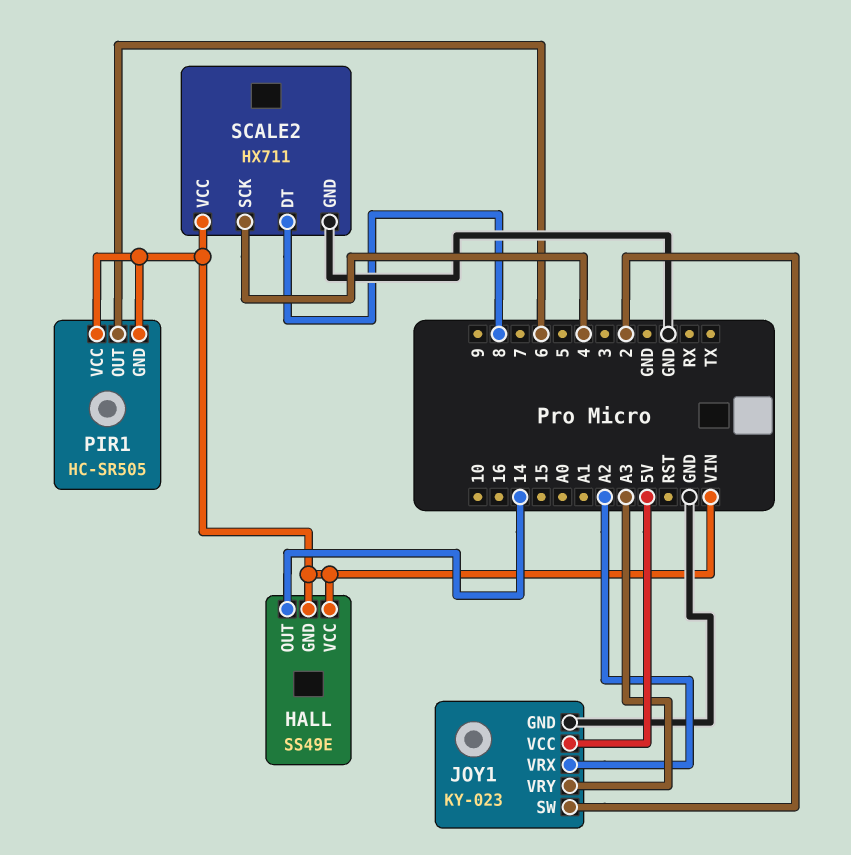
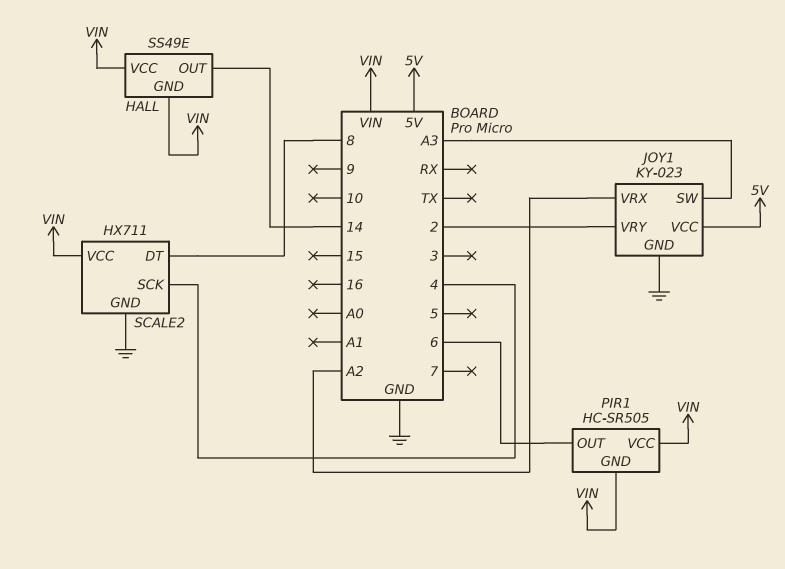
JOY1 pin SW: 2 -> A3
JOY1 pin VRY: A3 -> 2

